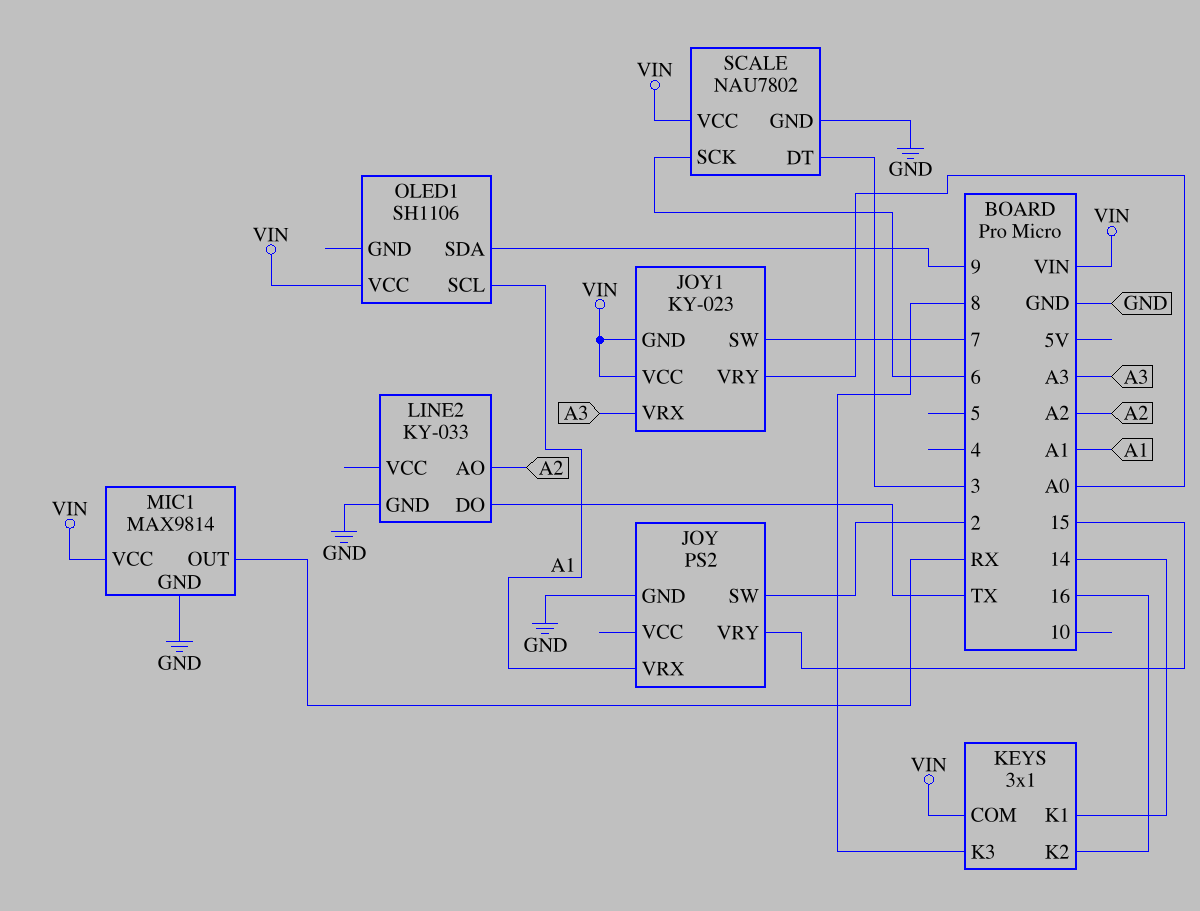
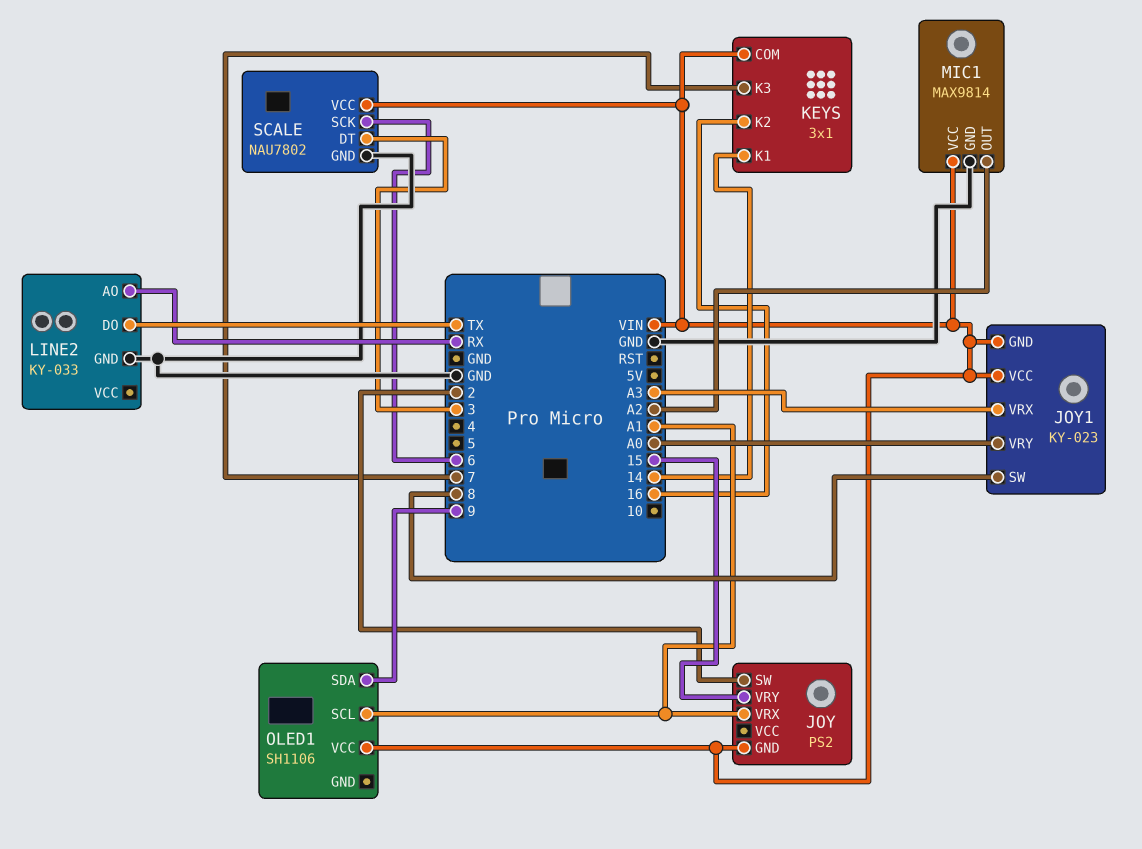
JOY pin GND: GND -> VIN
JOY1 pin SW: 7 -> 8
KEYS pin K3: 8 -> 7
LINE2 pin AO: A2 -> RX
MIC1 pin OUT: RX -> A2

